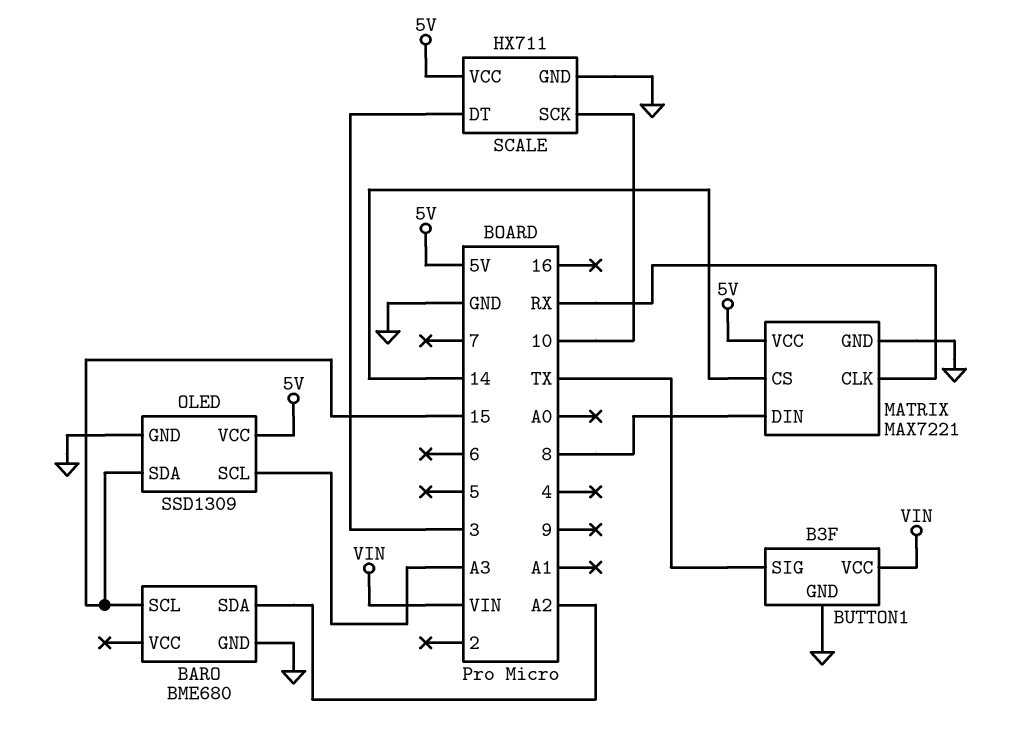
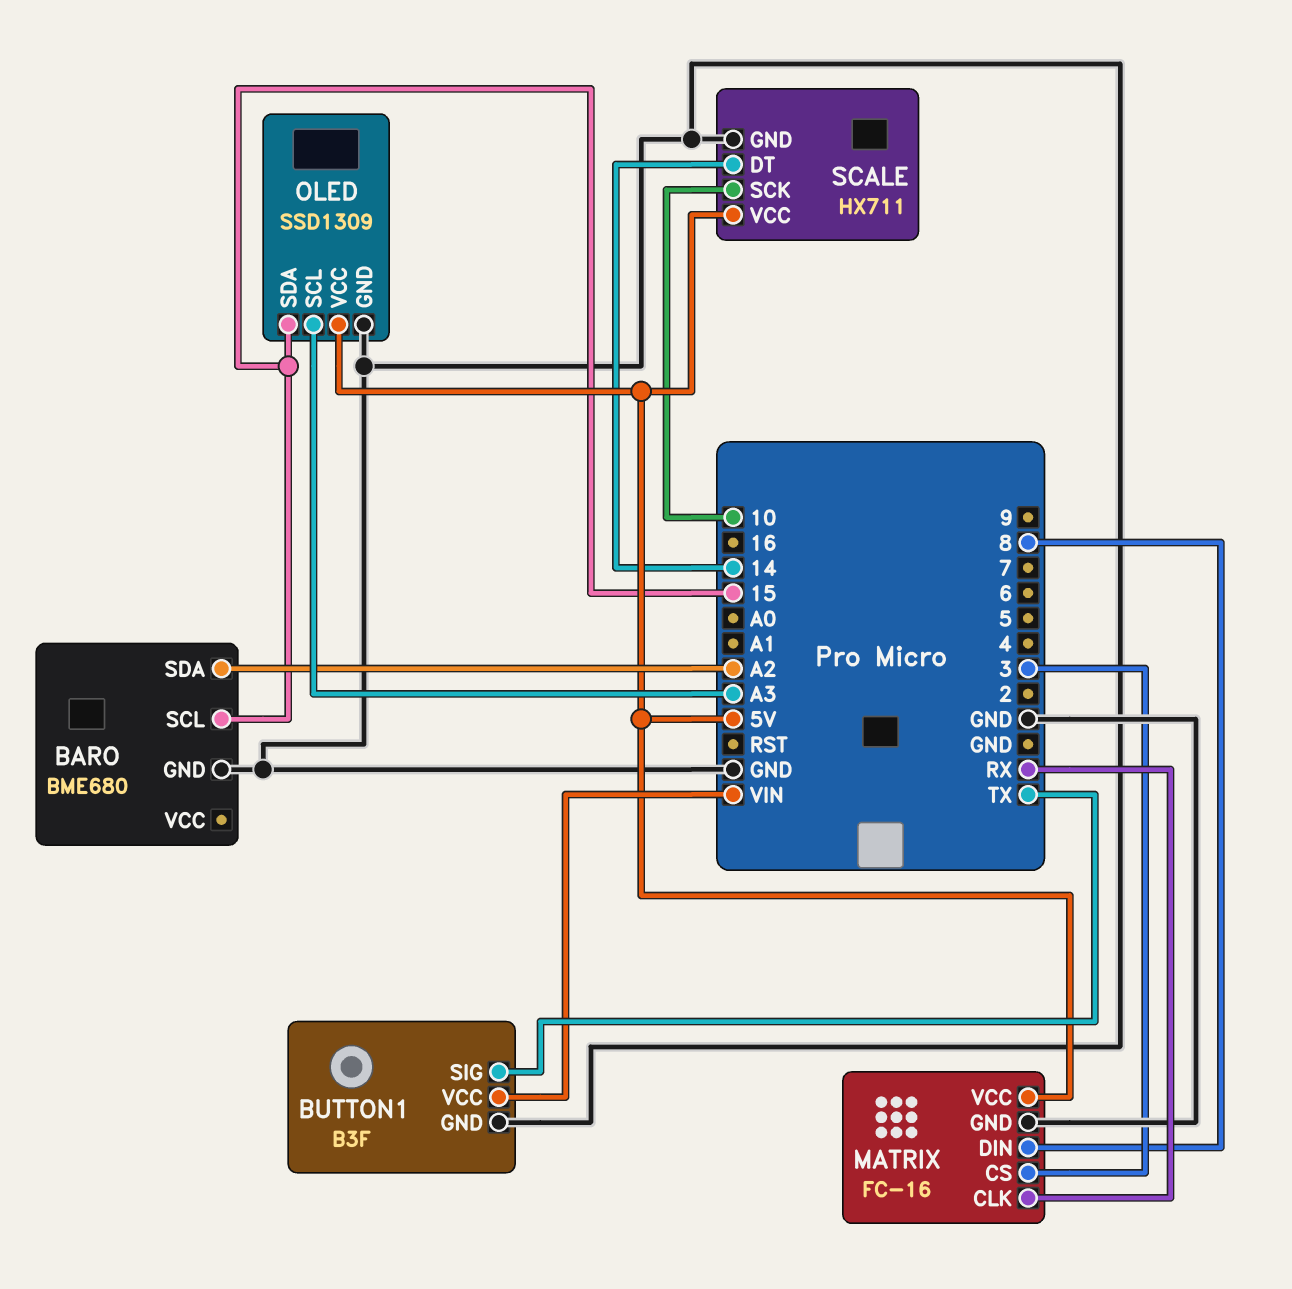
MATRIX: MAX7221 -> FC-16
MATRIX pin CS: 14 -> 3
SCALE pin DT: 3 -> 14

